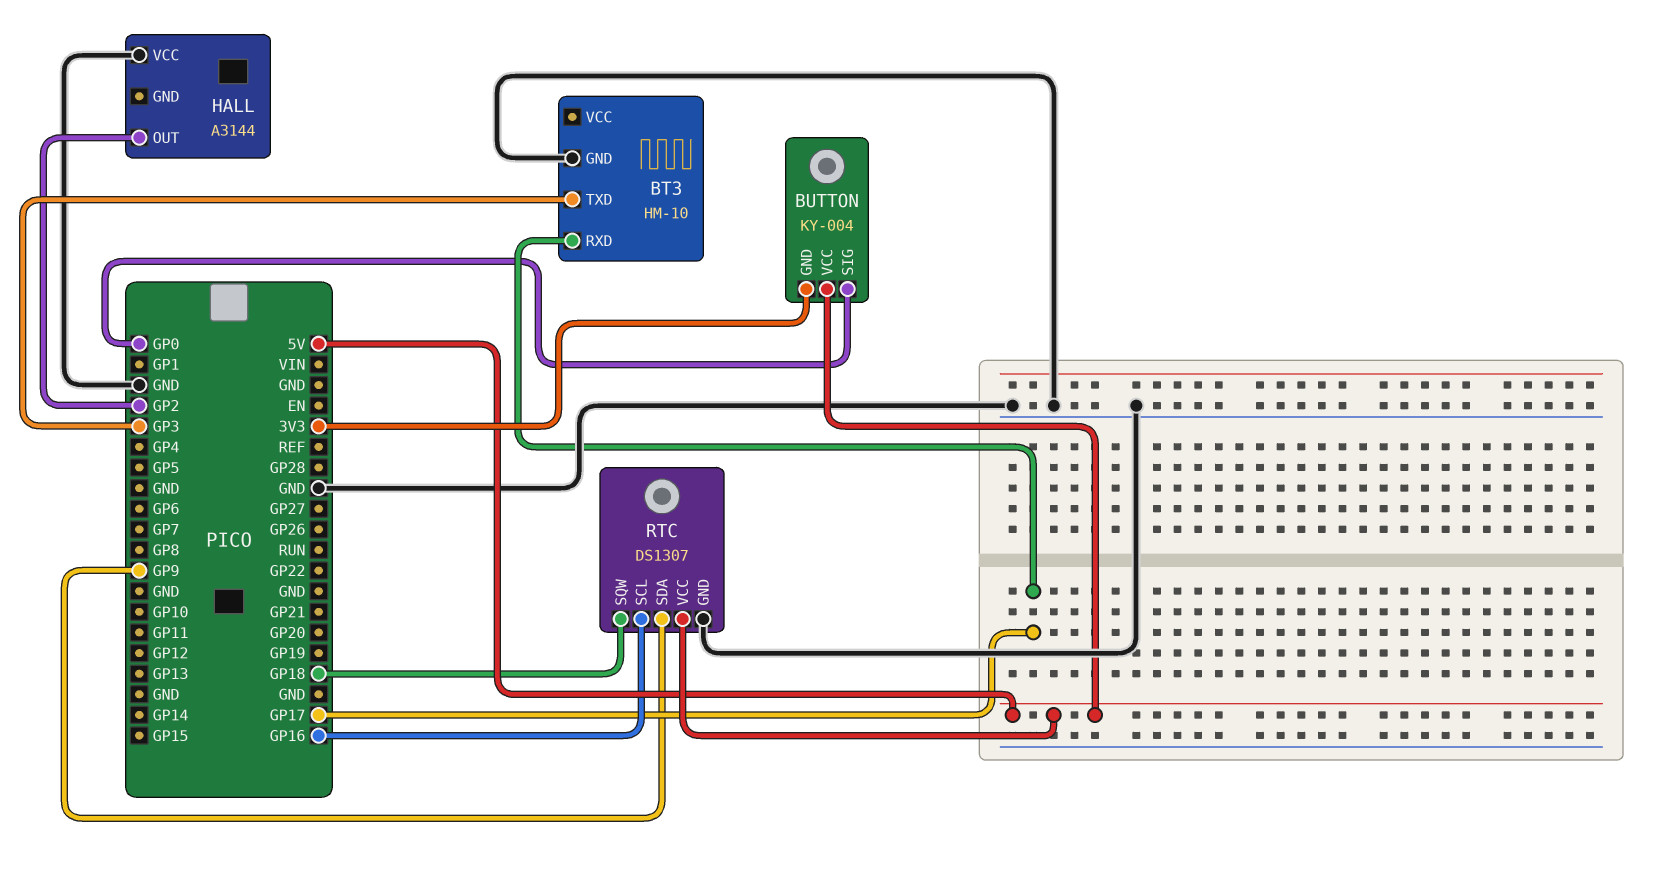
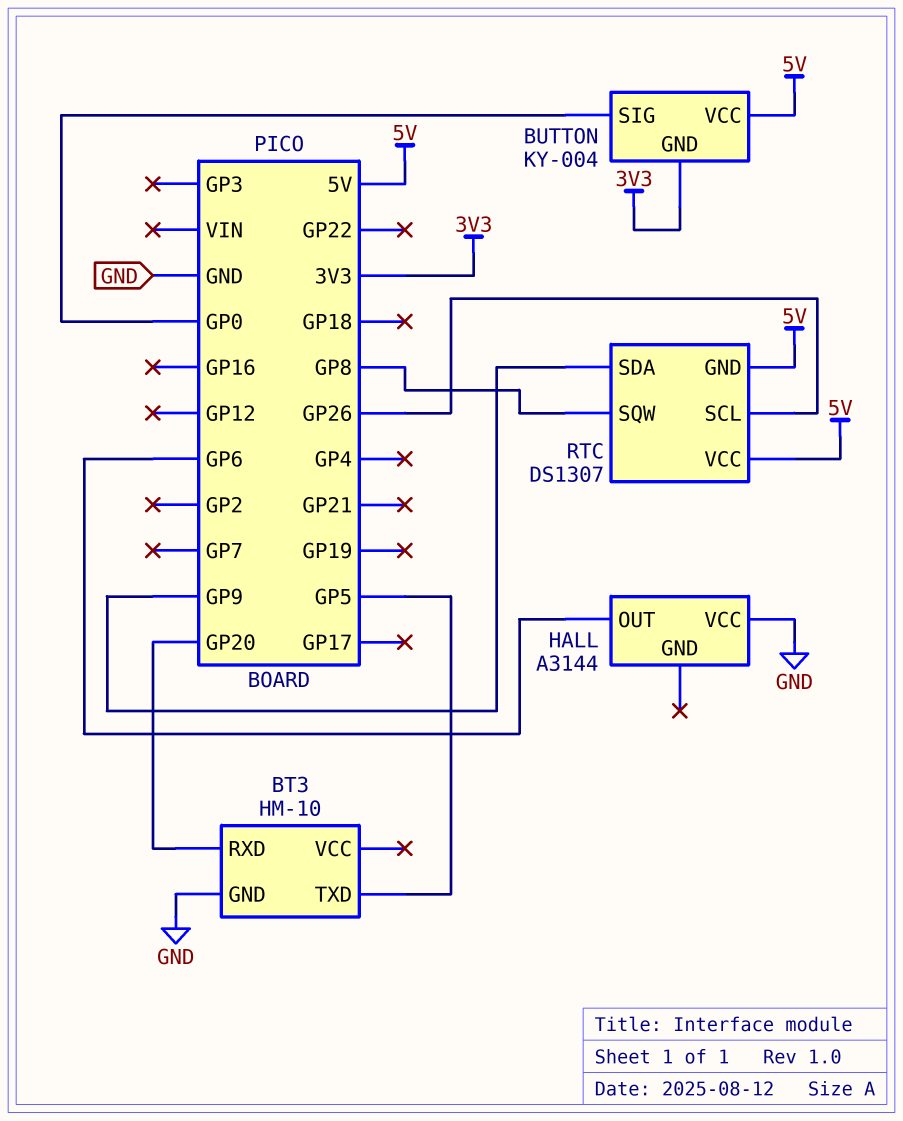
BT3 pin RXD: GP17 -> GP20
BT3 pin TXD: GP3 -> GP5
HALL pin OUT: GP2 -> GP6
RTC pin GND: GND -> 5V
RTC pin SCL: GP16 -> GP26
RTC pin SQW: GP18 -> GP8

